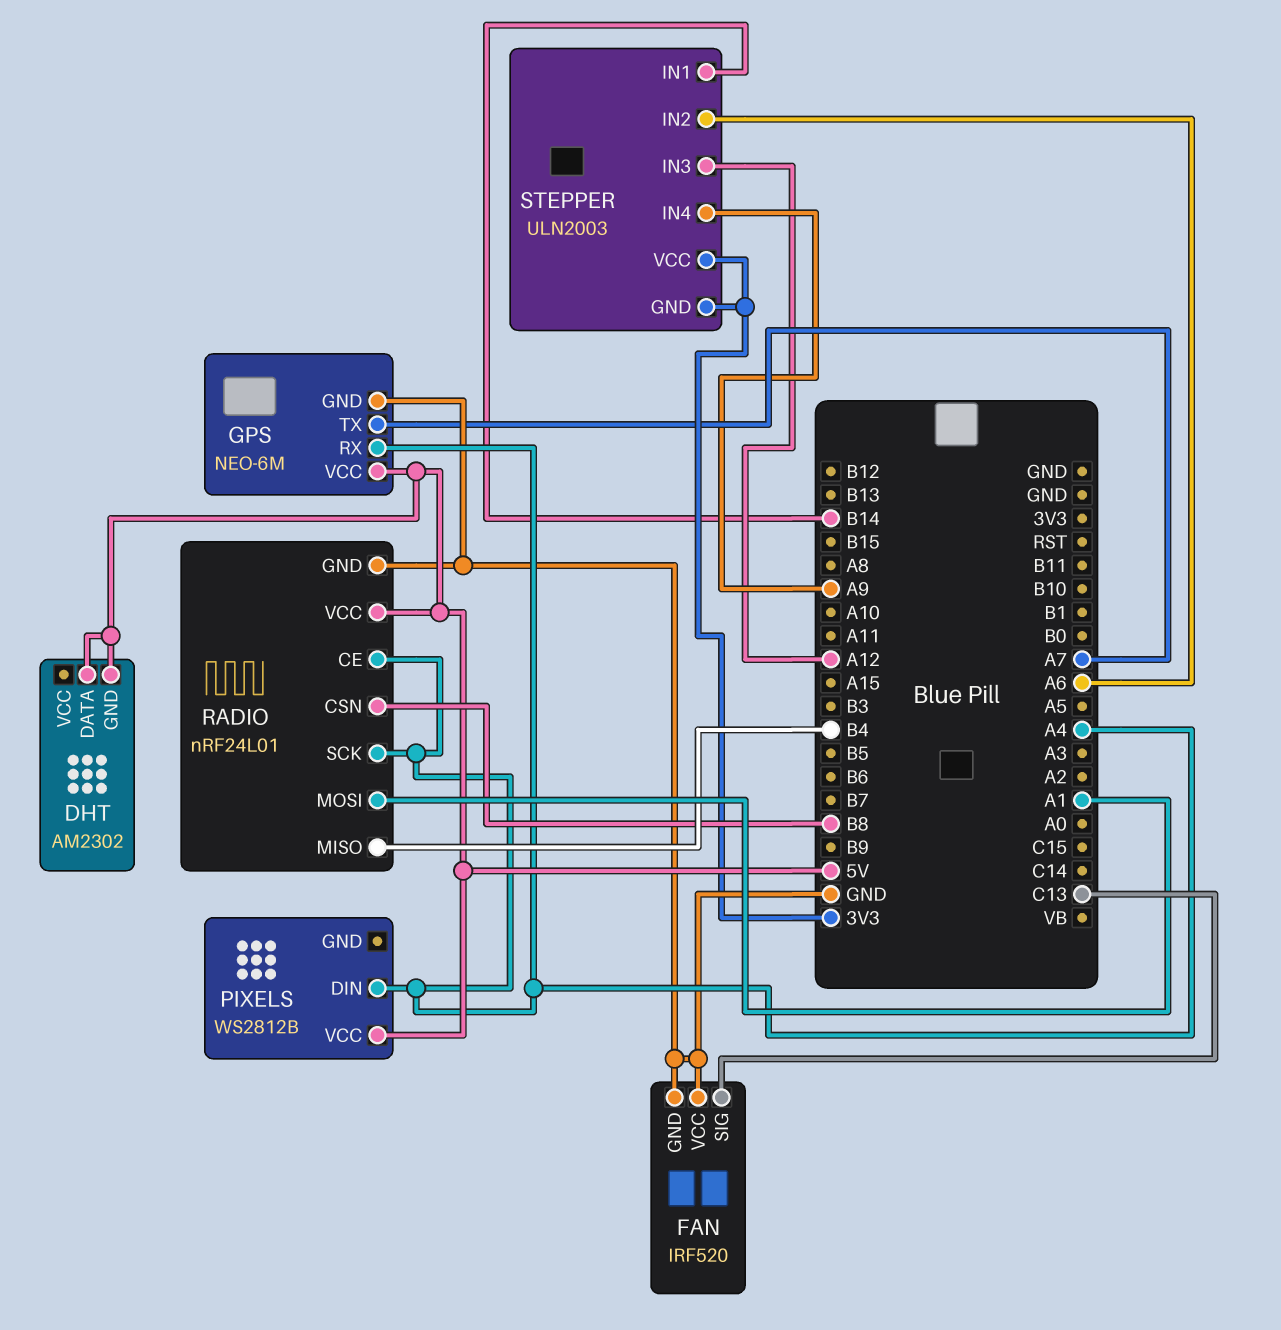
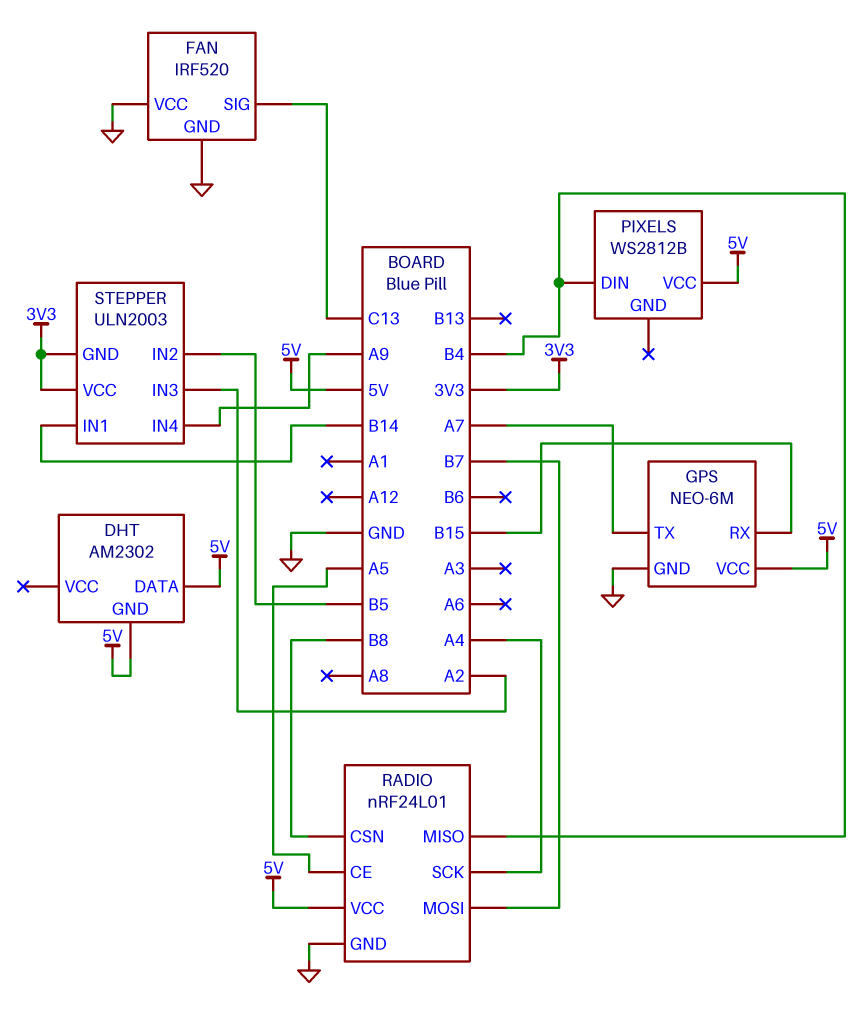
GPS pin RX: A4 -> B15
PIXELS pin DIN: A4 -> B4
RADIO pin CE: A4 -> A5
RADIO pin MOSI: A1 -> B7
STEPPER pin IN2: A6 -> B5
STEPPER pin IN3: A12 -> A2

